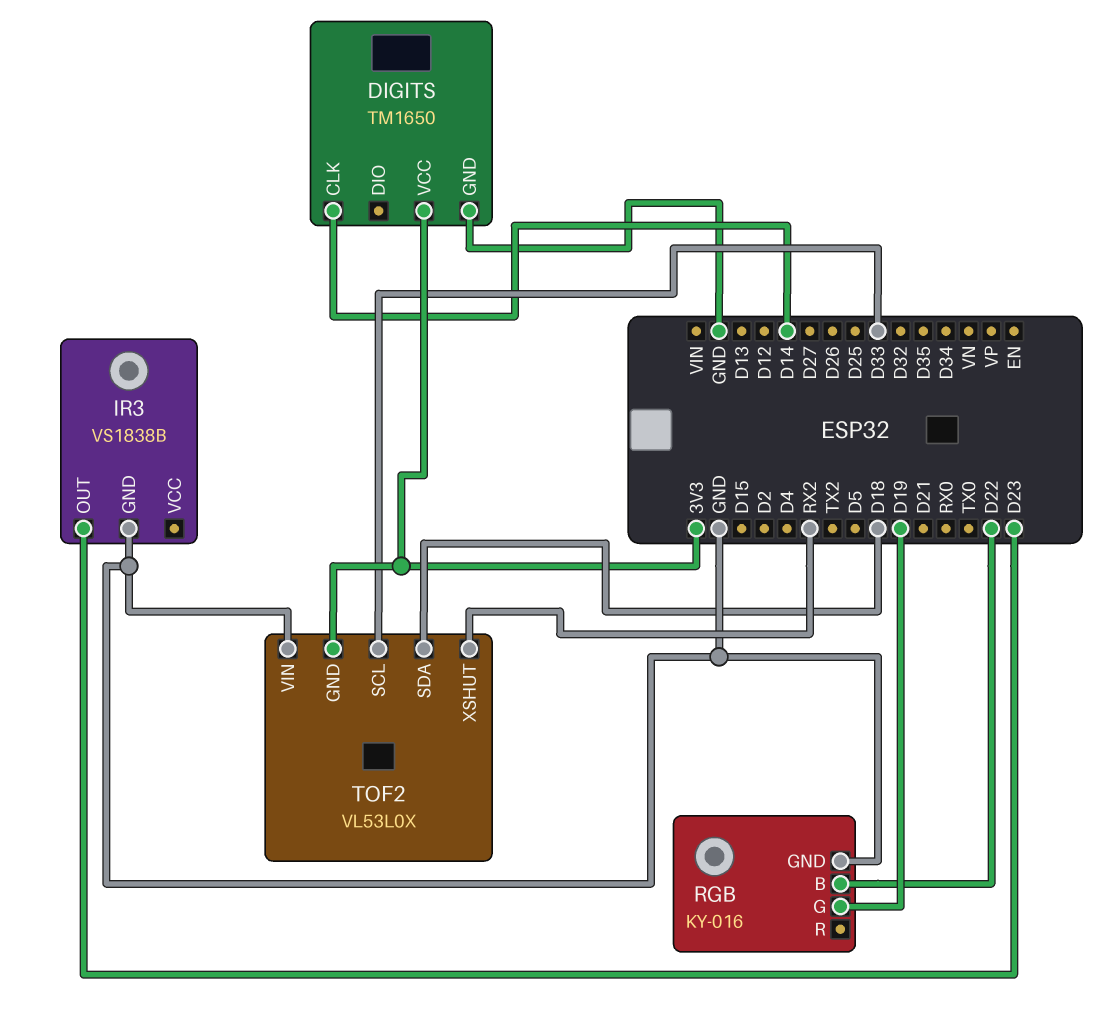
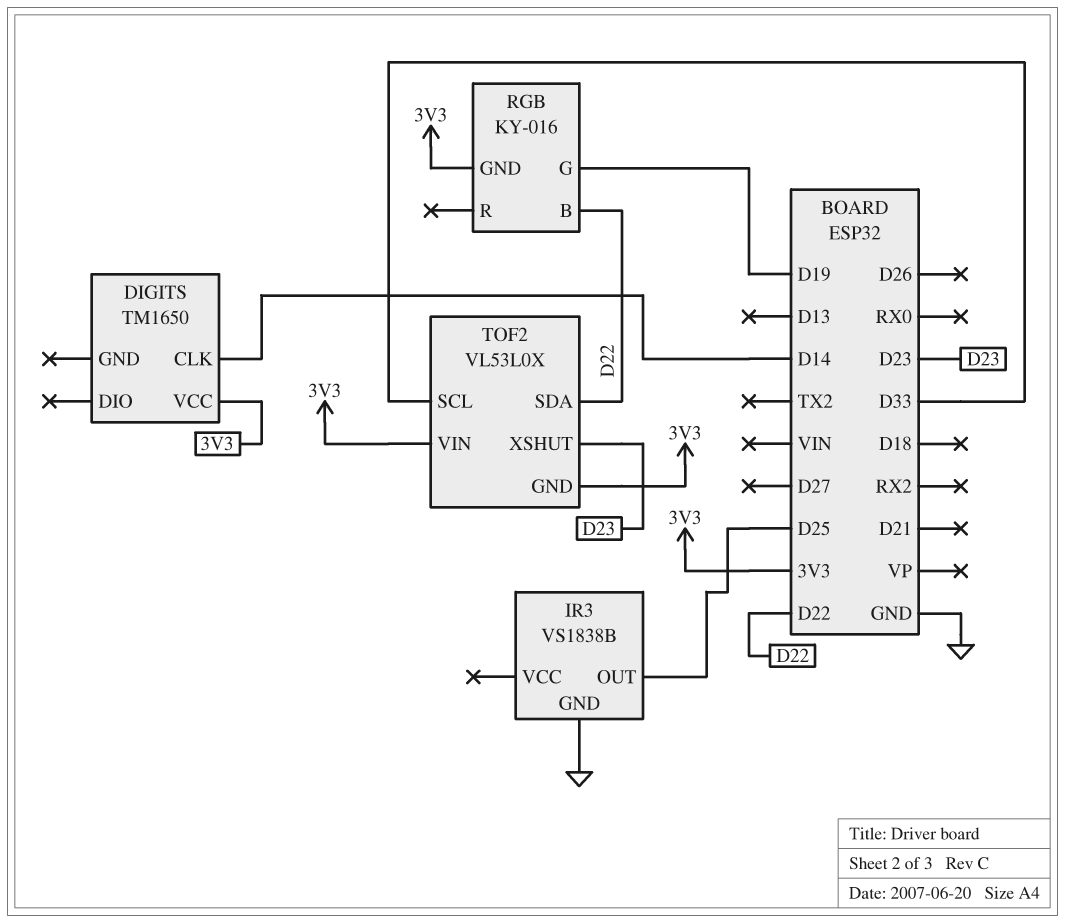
DIGITS pin GND: GND -> none
IR3 pin OUT: D23 -> D25
RGB pin GND: GND -> 3V3
TOF2 pin SDA: D18 -> D22
TOF2 pin VIN: GND -> 3V3
TOF2 pin XSHUT: RX2 -> D23

